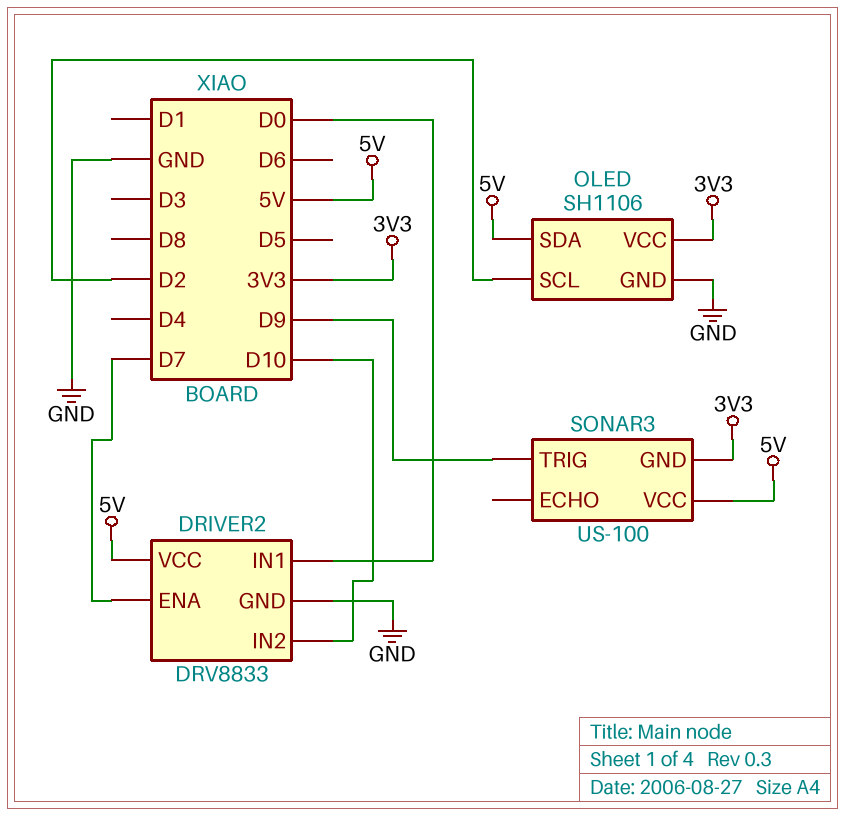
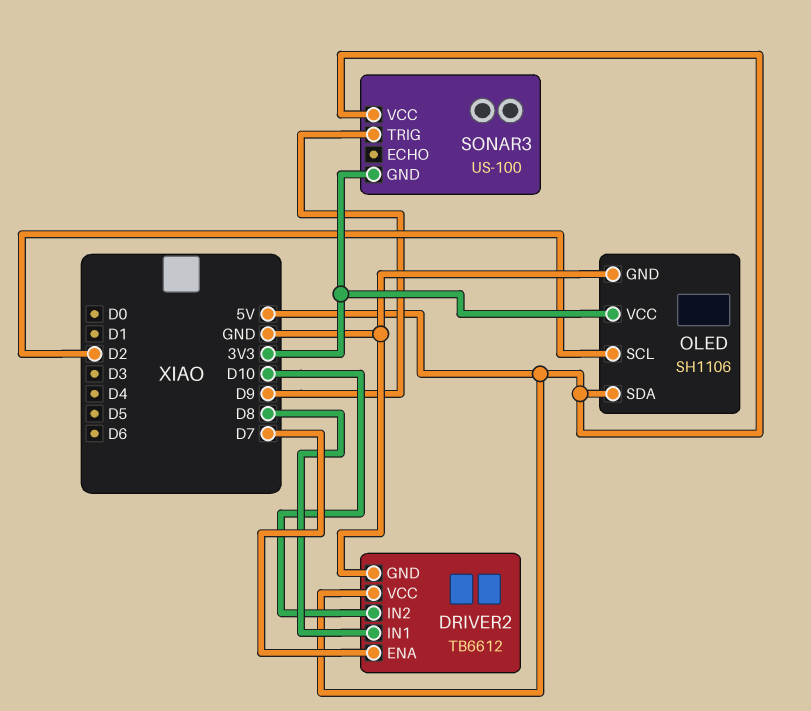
DRIVER2: DRV8833 -> TB6612
DRIVER2 pin IN1: D0 -> D8

